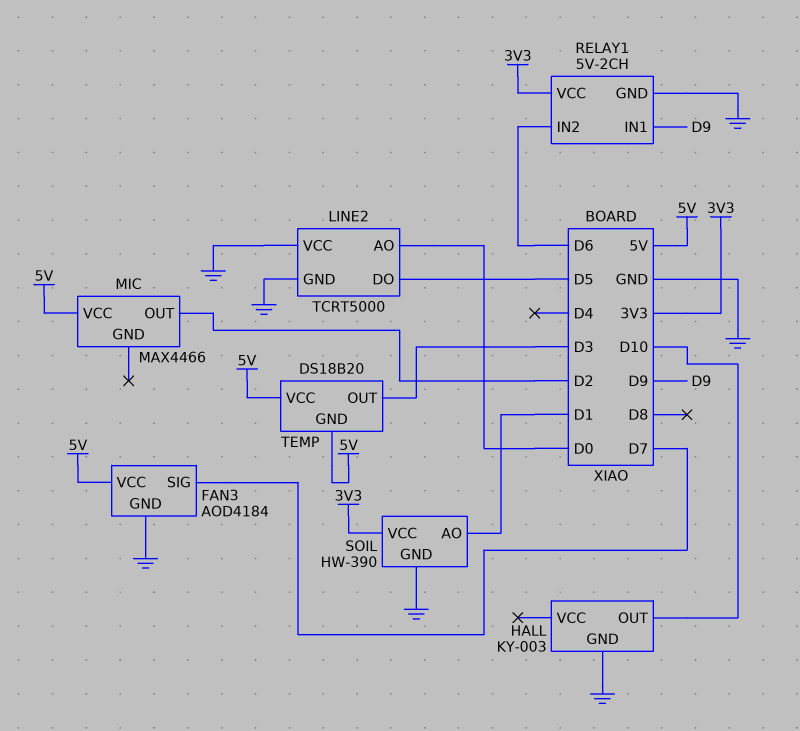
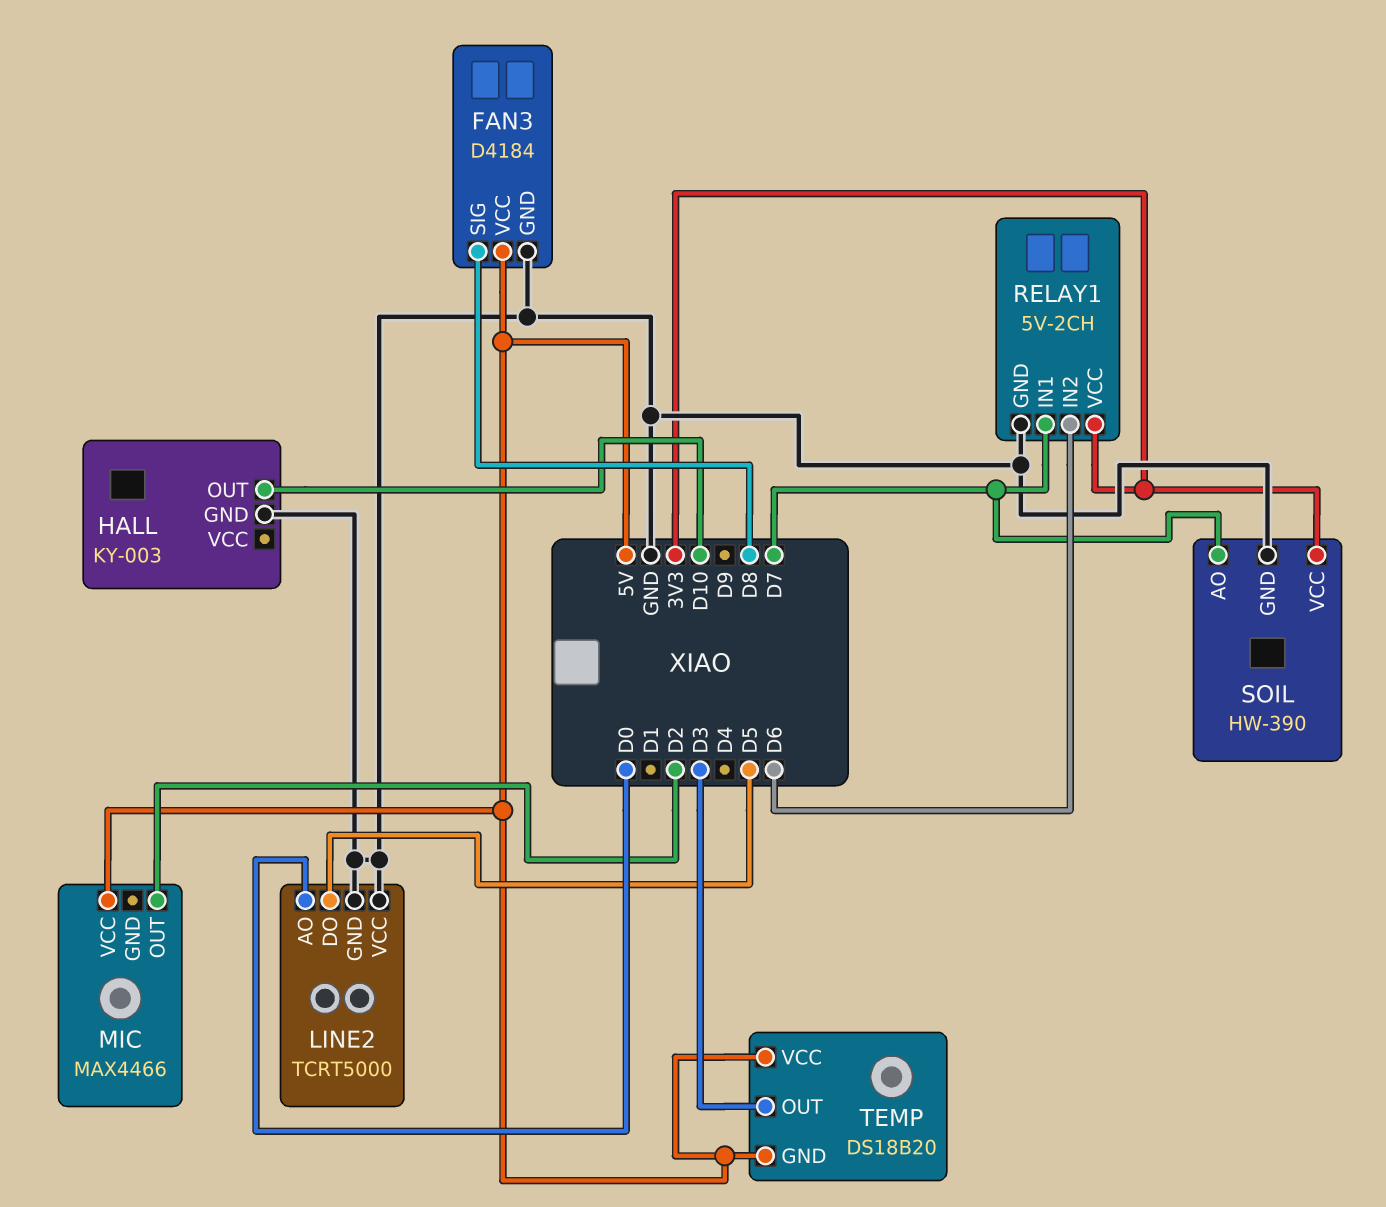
FAN3: AOD4184 -> D4184
FAN3 pin SIG: D7 -> D8
RELAY1 pin IN1: D9 -> D7
SOIL pin AO: D1 -> D7

